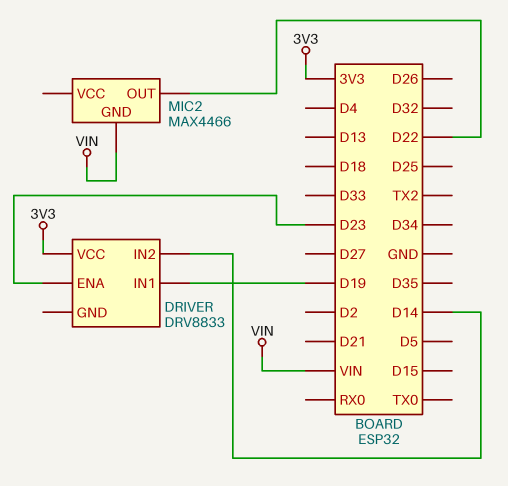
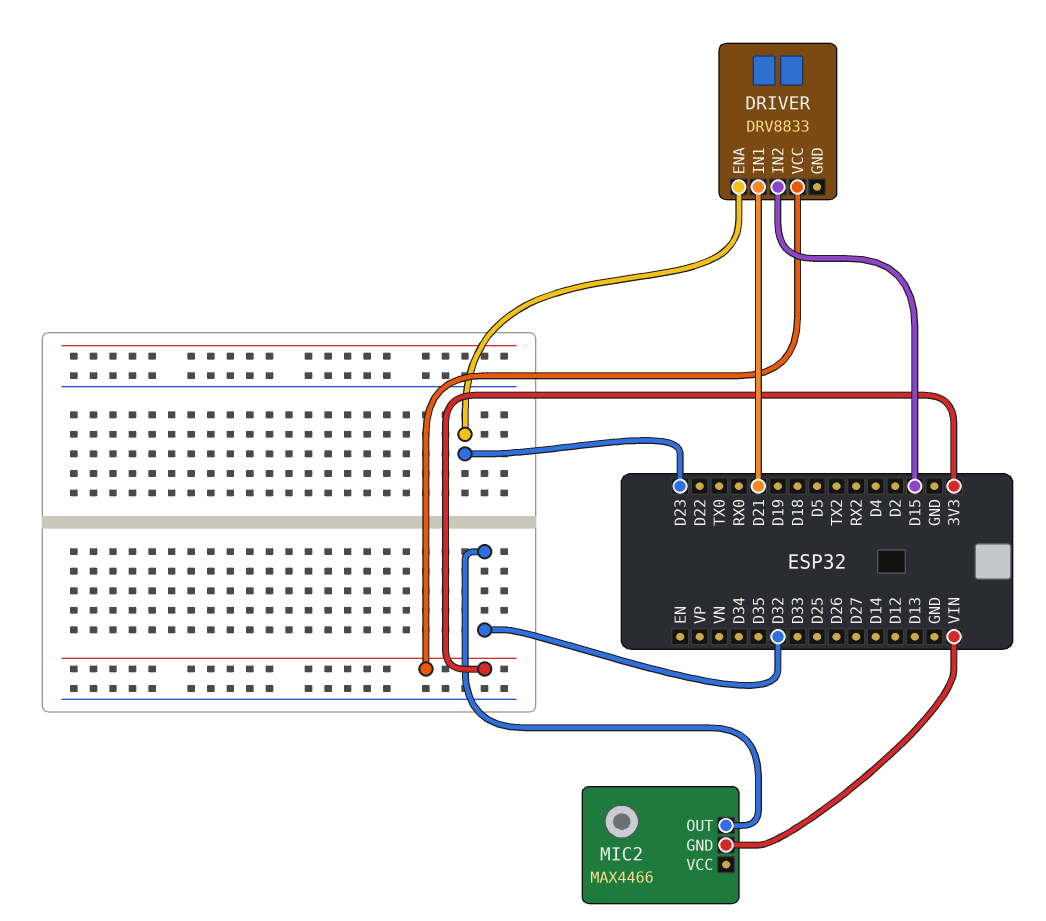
DRIVER pin IN1: D19 -> D21
DRIVER pin IN2: D14 -> D15
MIC2 pin OUT: D22 -> D32

